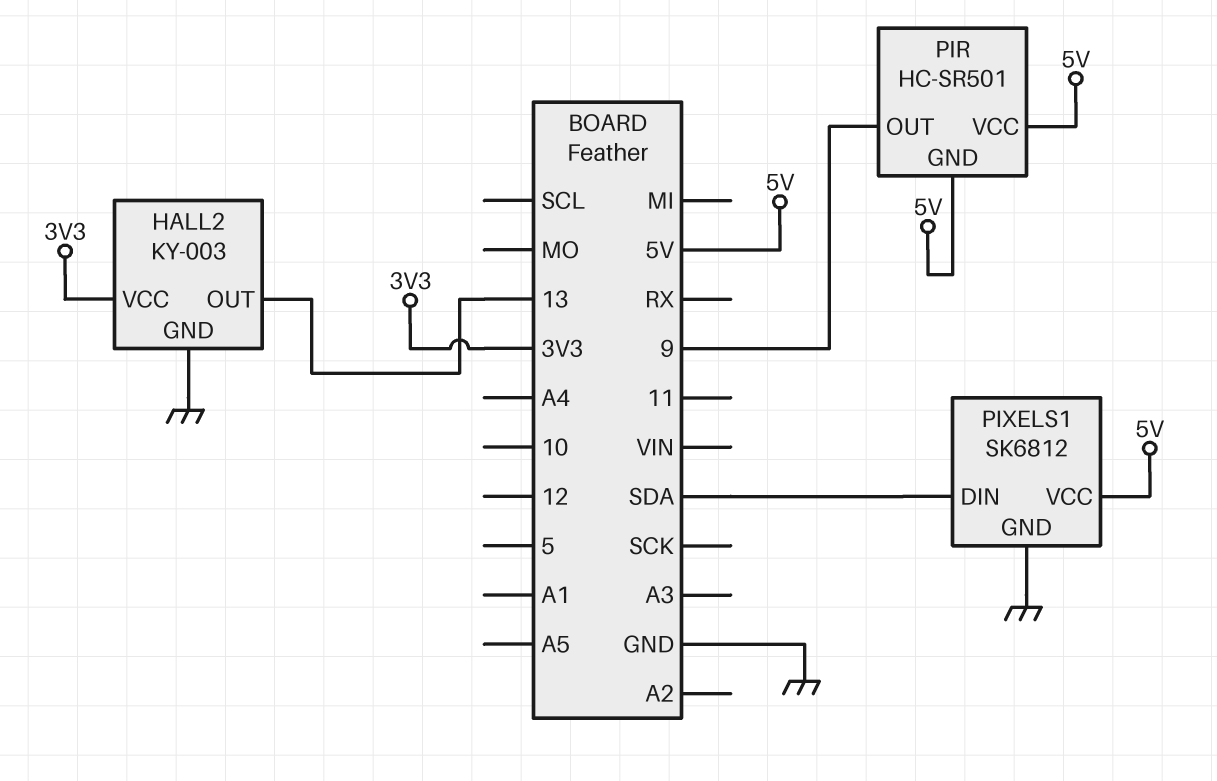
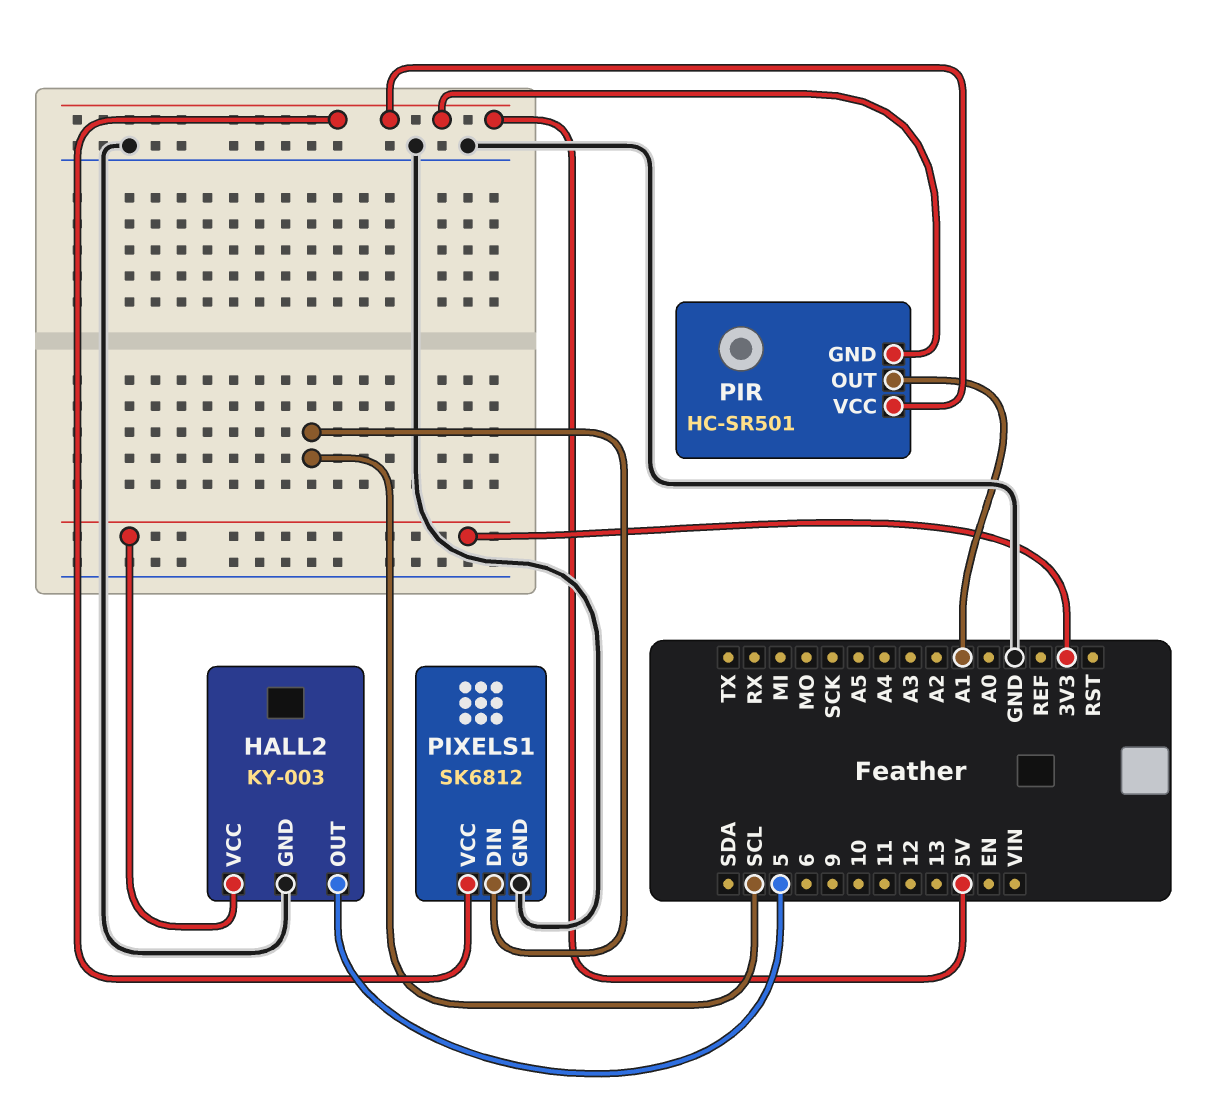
HALL2 pin OUT: 13 -> 5
PIR pin OUT: 9 -> A1
PIXELS1 pin DIN: SDA -> SCL

